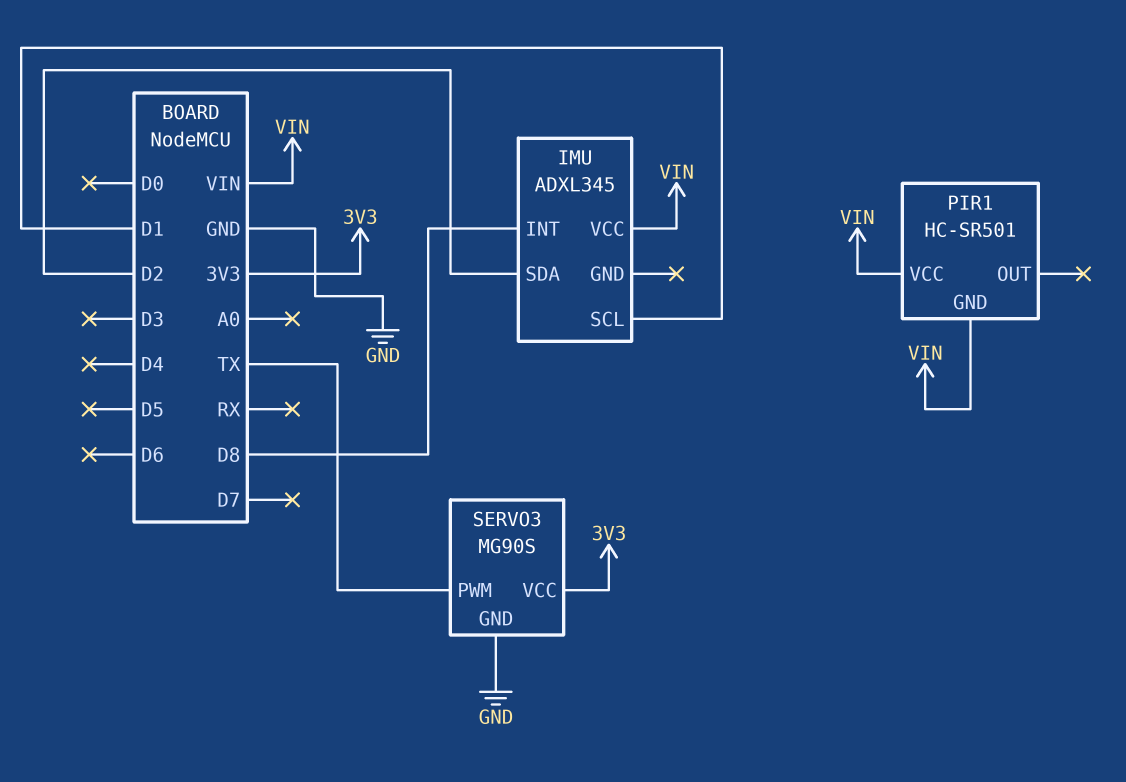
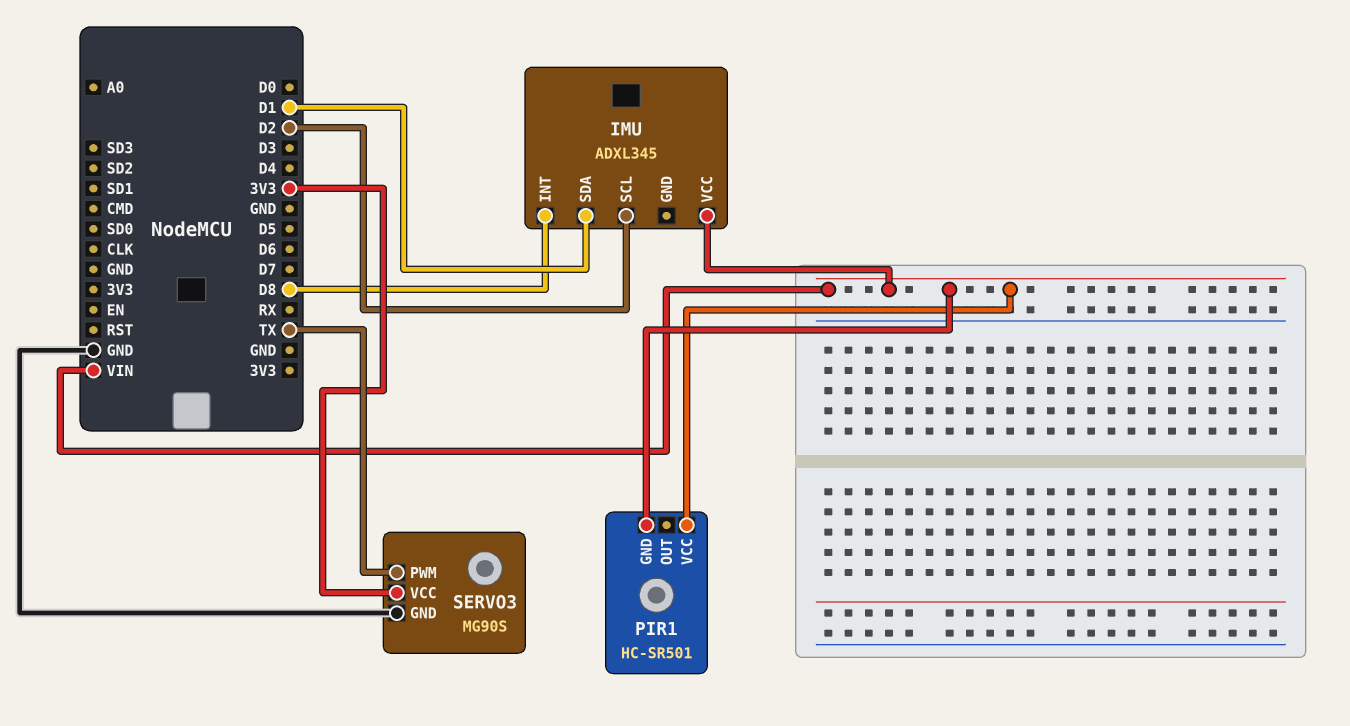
IMU pin SCL: D1 -> D2
IMU pin SDA: D2 -> D1

